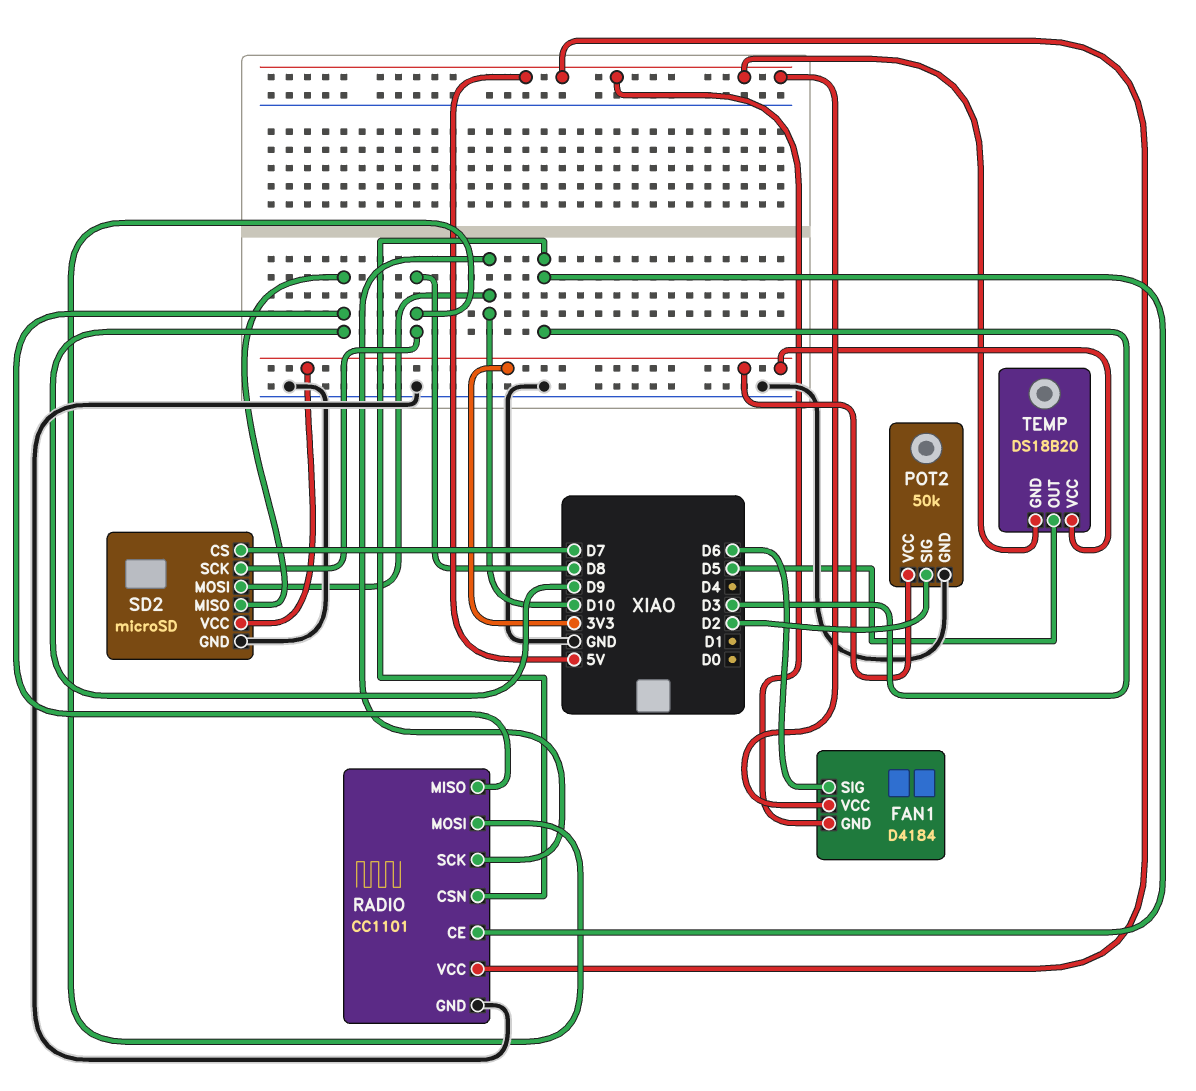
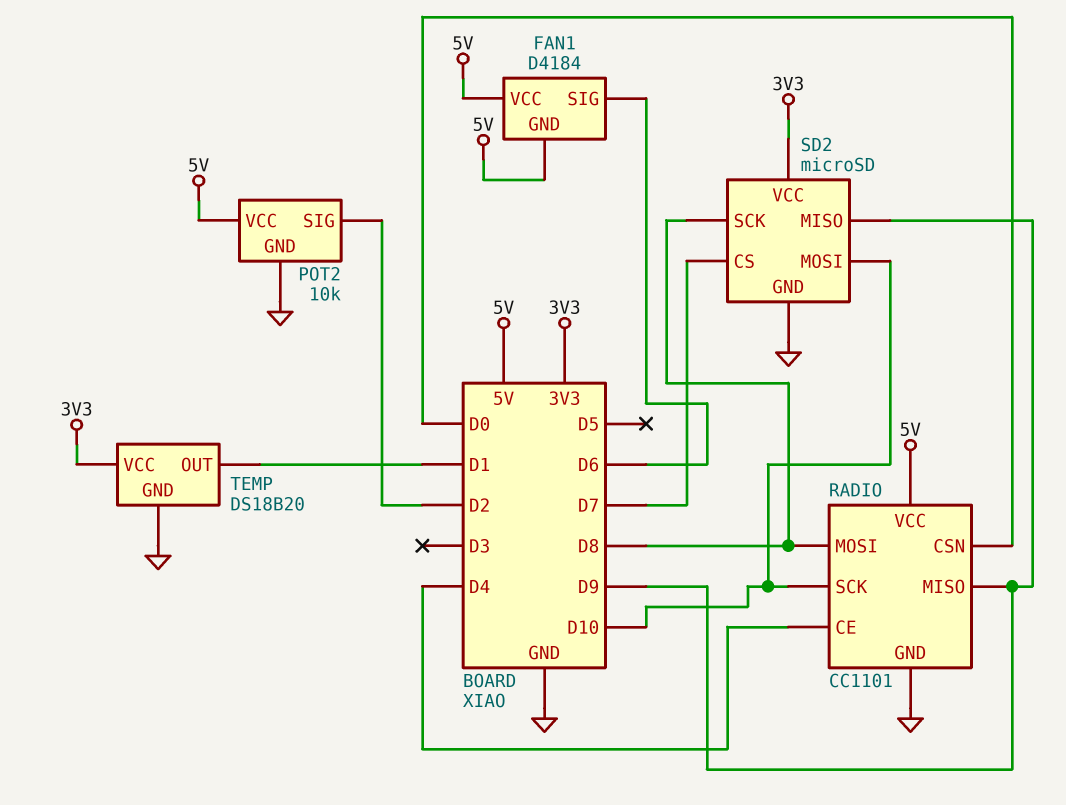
POT2: 50k -> 10k
POT2 pin VCC: 3V3 -> 5V
RADIO pin CE: D3 -> D4
RADIO pin CSN: D3 -> D0
TEMP pin GND: 5V -> GND
TEMP pin OUT: D5 -> D1

